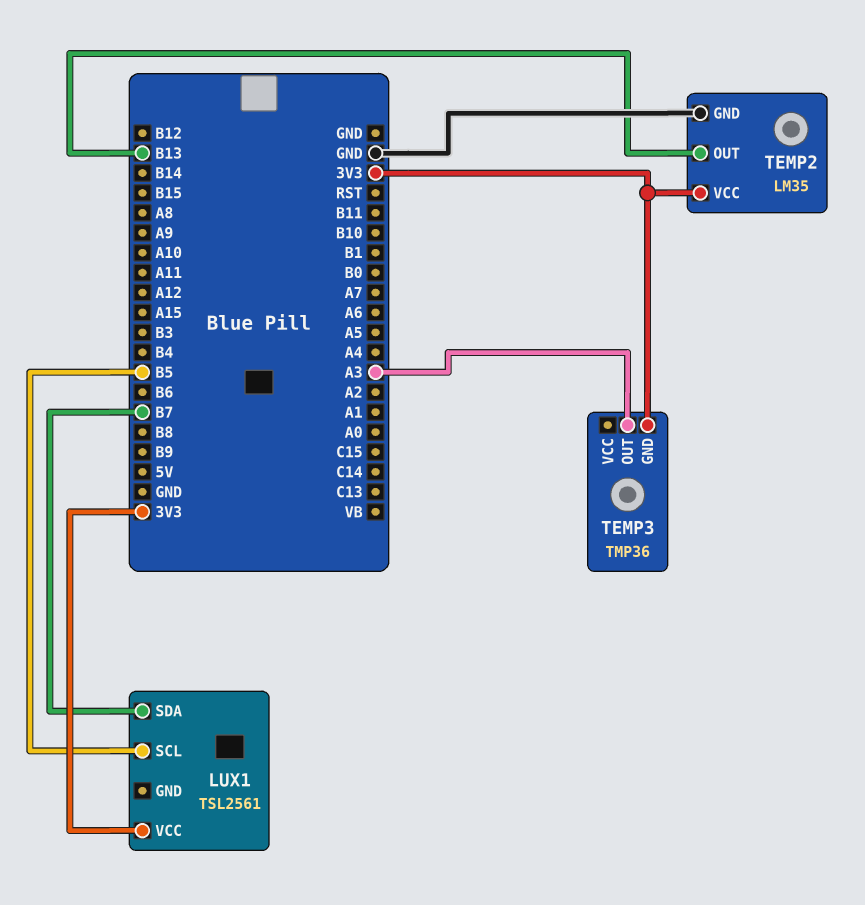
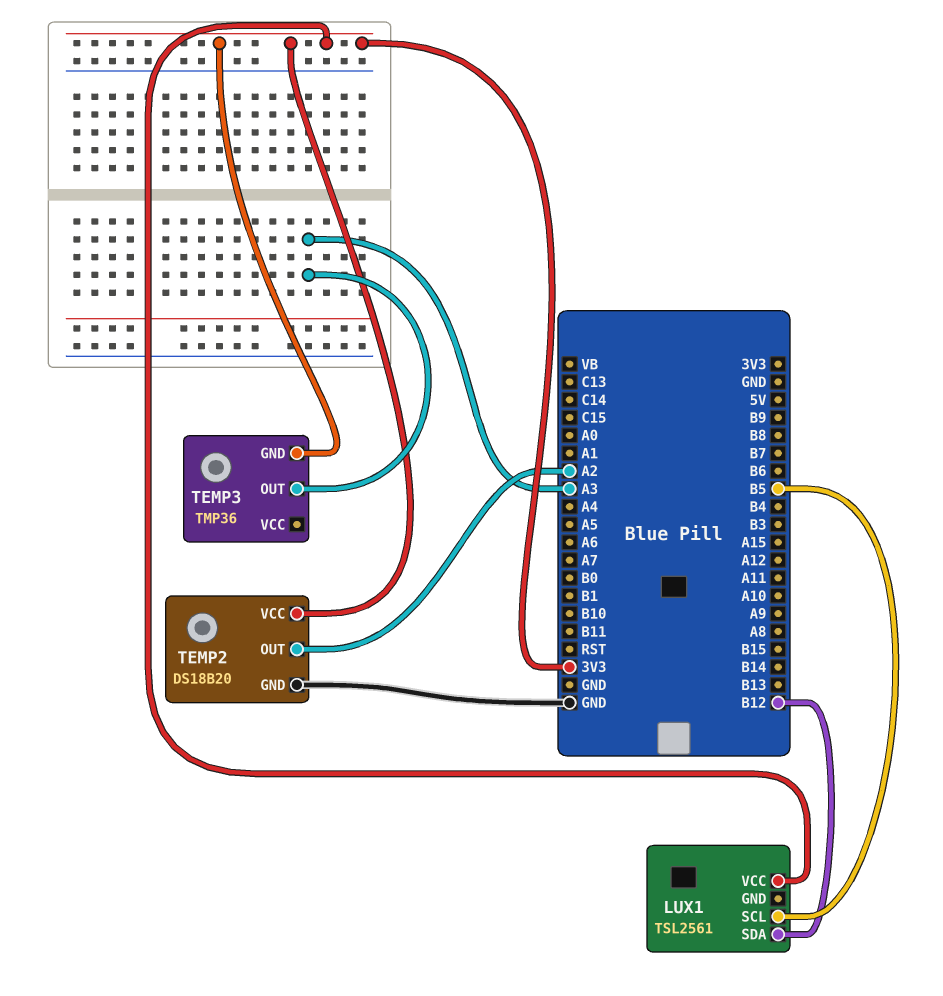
LUX1 pin SDA: B7 -> B12
TEMP2: LM35 -> DS18B20
TEMP2 pin OUT: B13 -> A2

